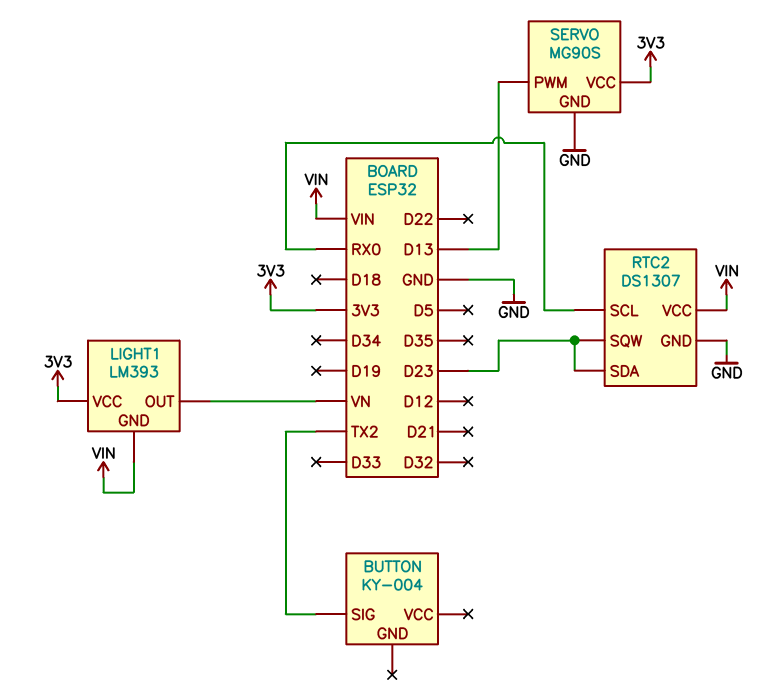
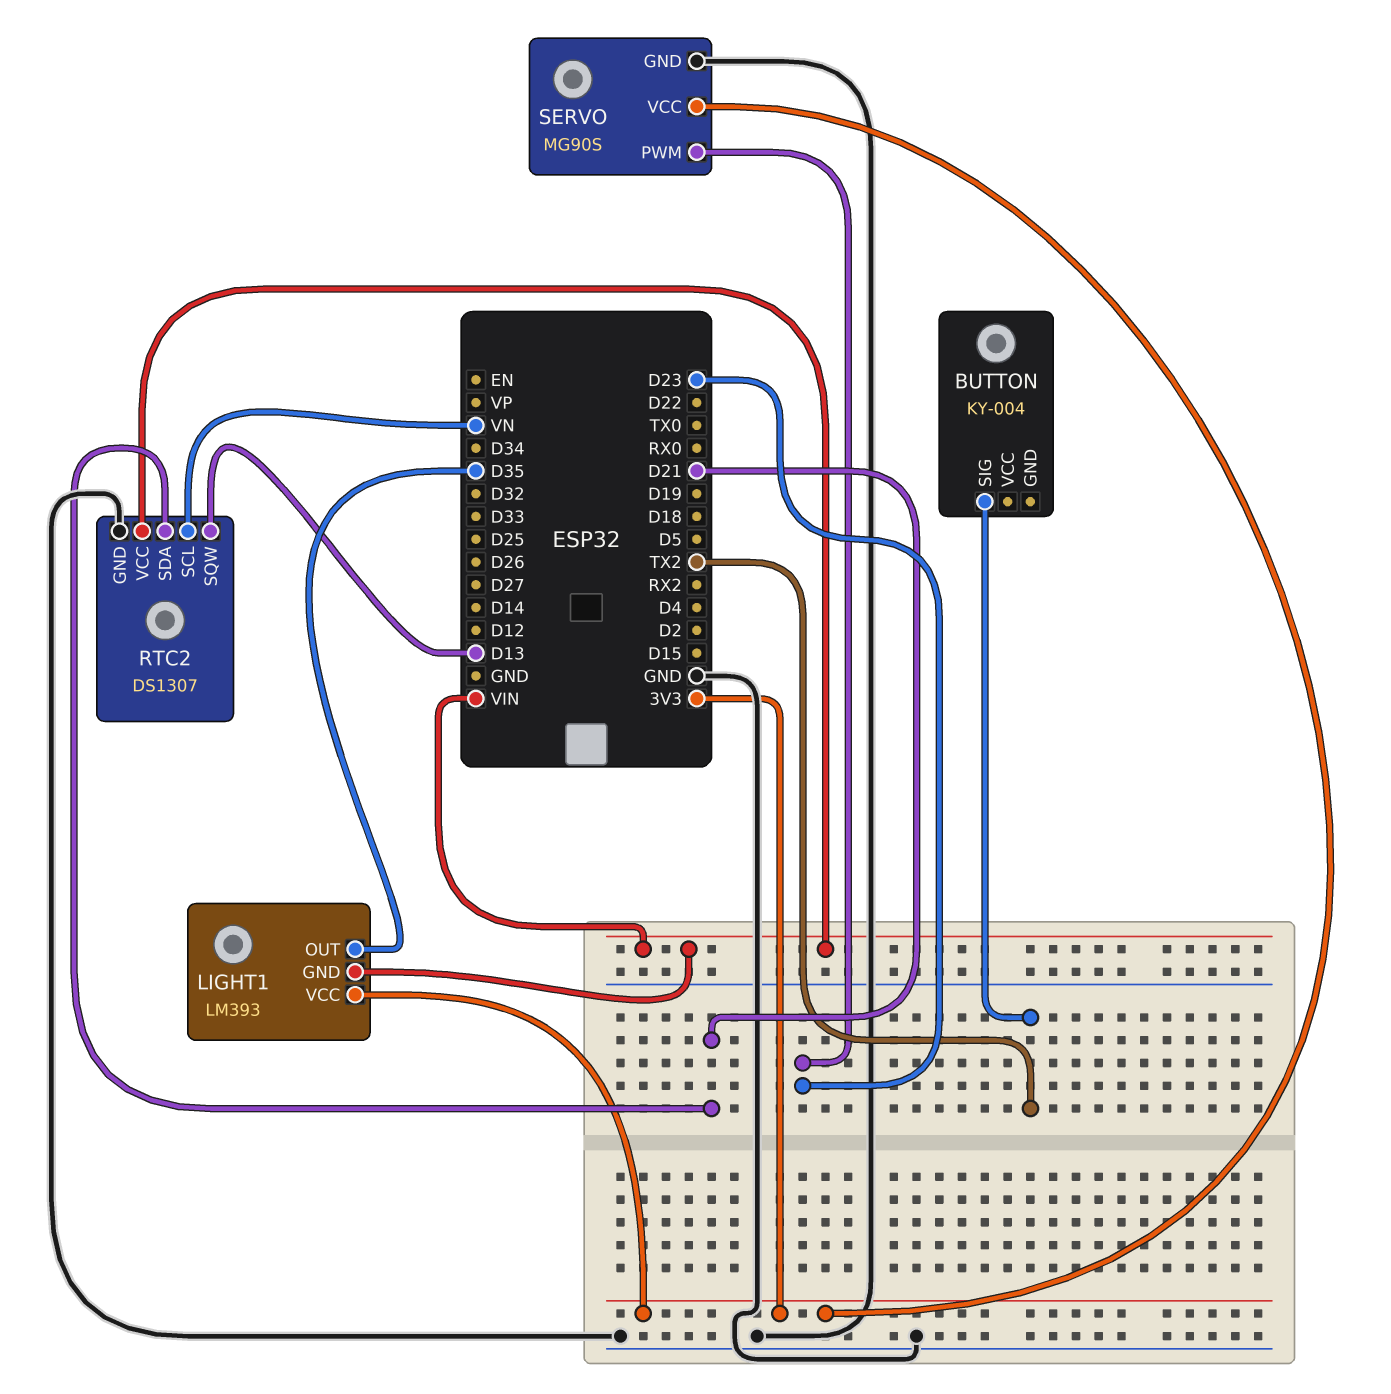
LIGHT1 pin OUT: VN -> D35
RTC2 pin SCL: RX0 -> VN
RTC2 pin SDA: D23 -> D21
RTC2 pin SQW: D23 -> D13
SERVO pin PWM: D13 -> D23

